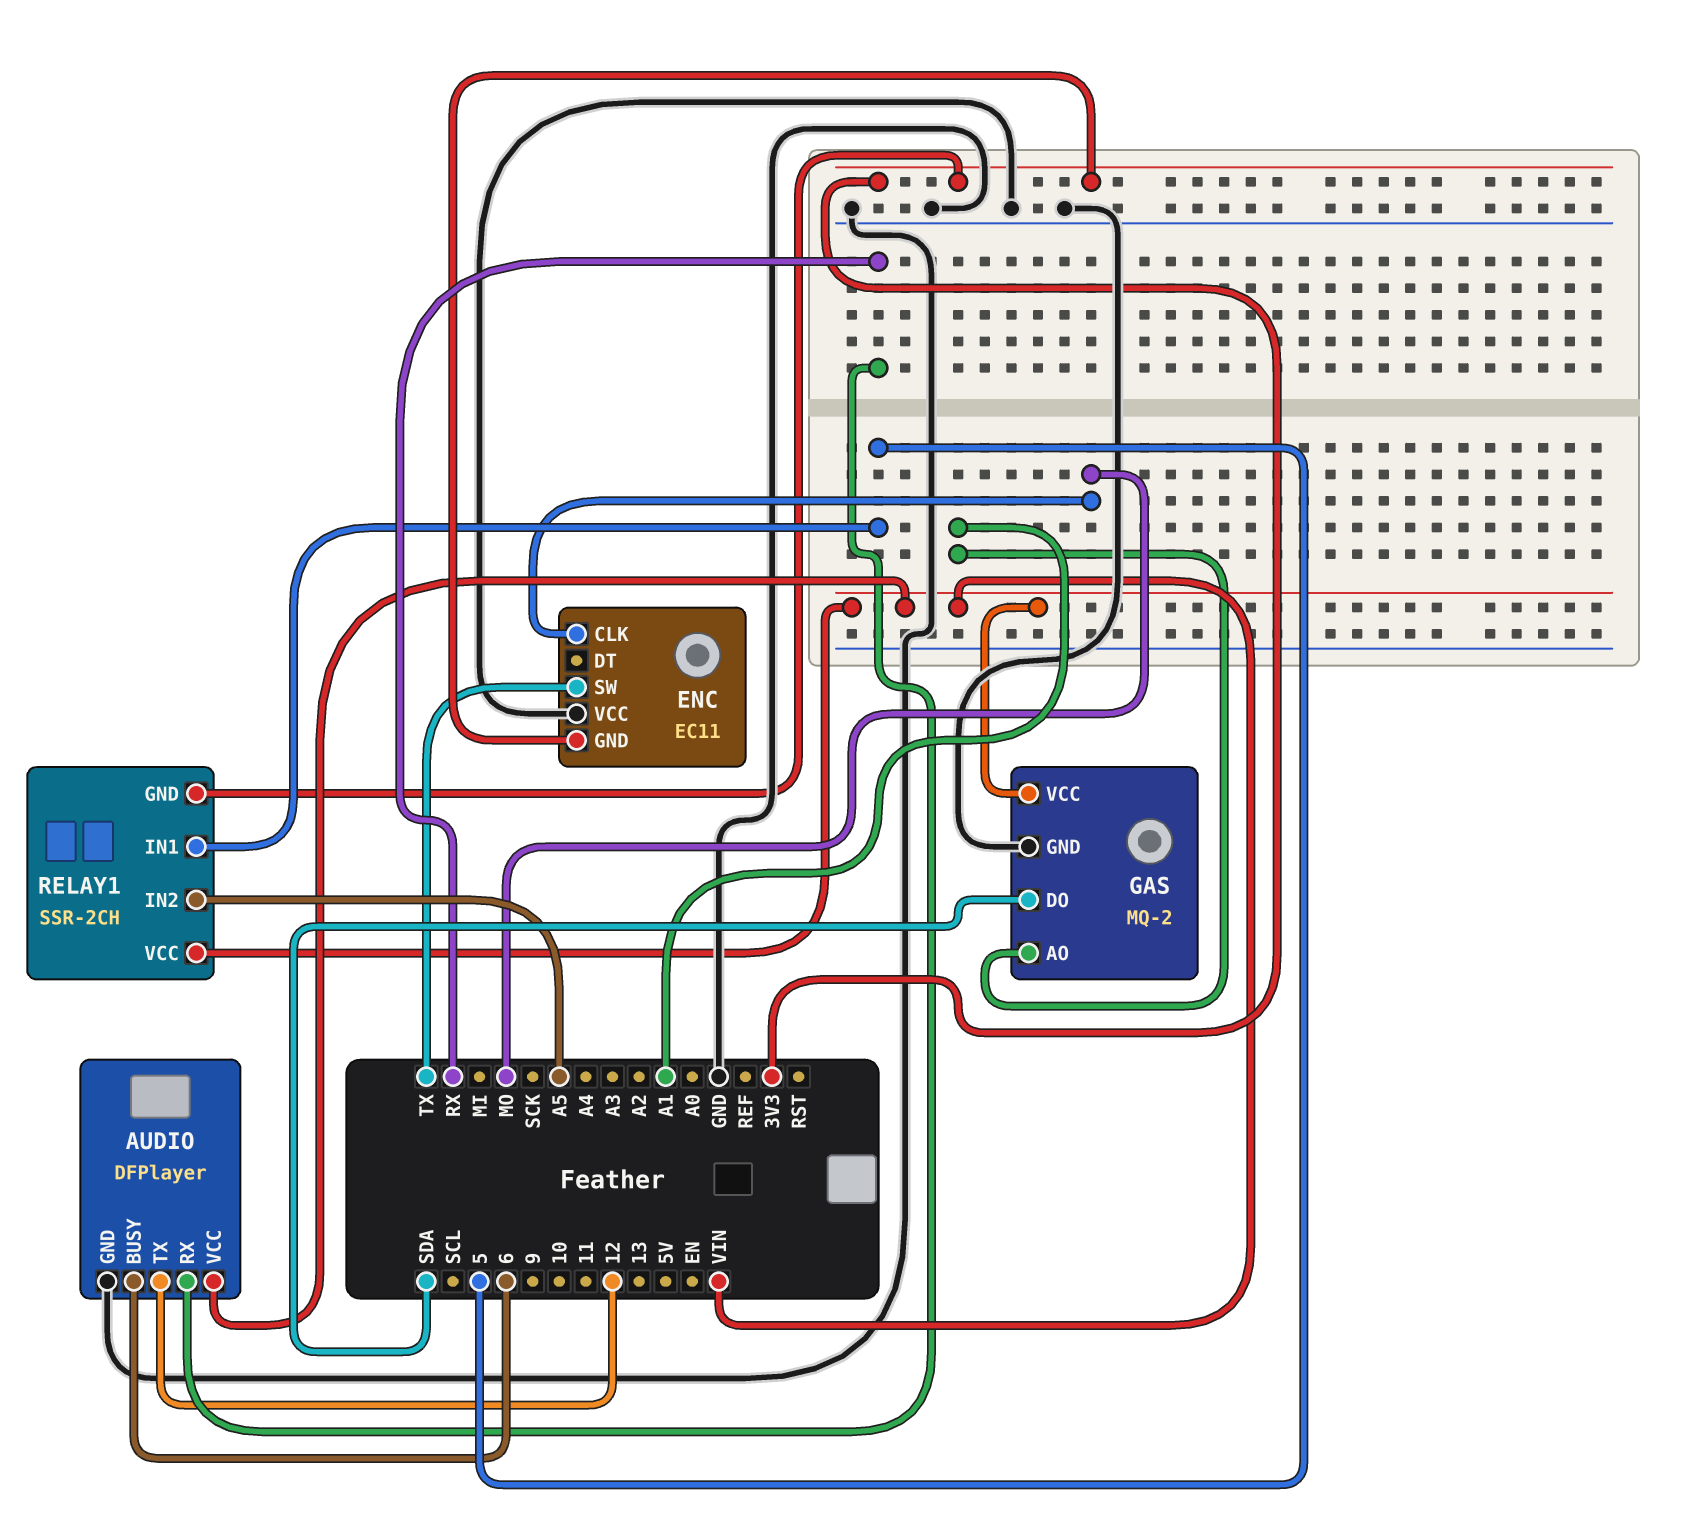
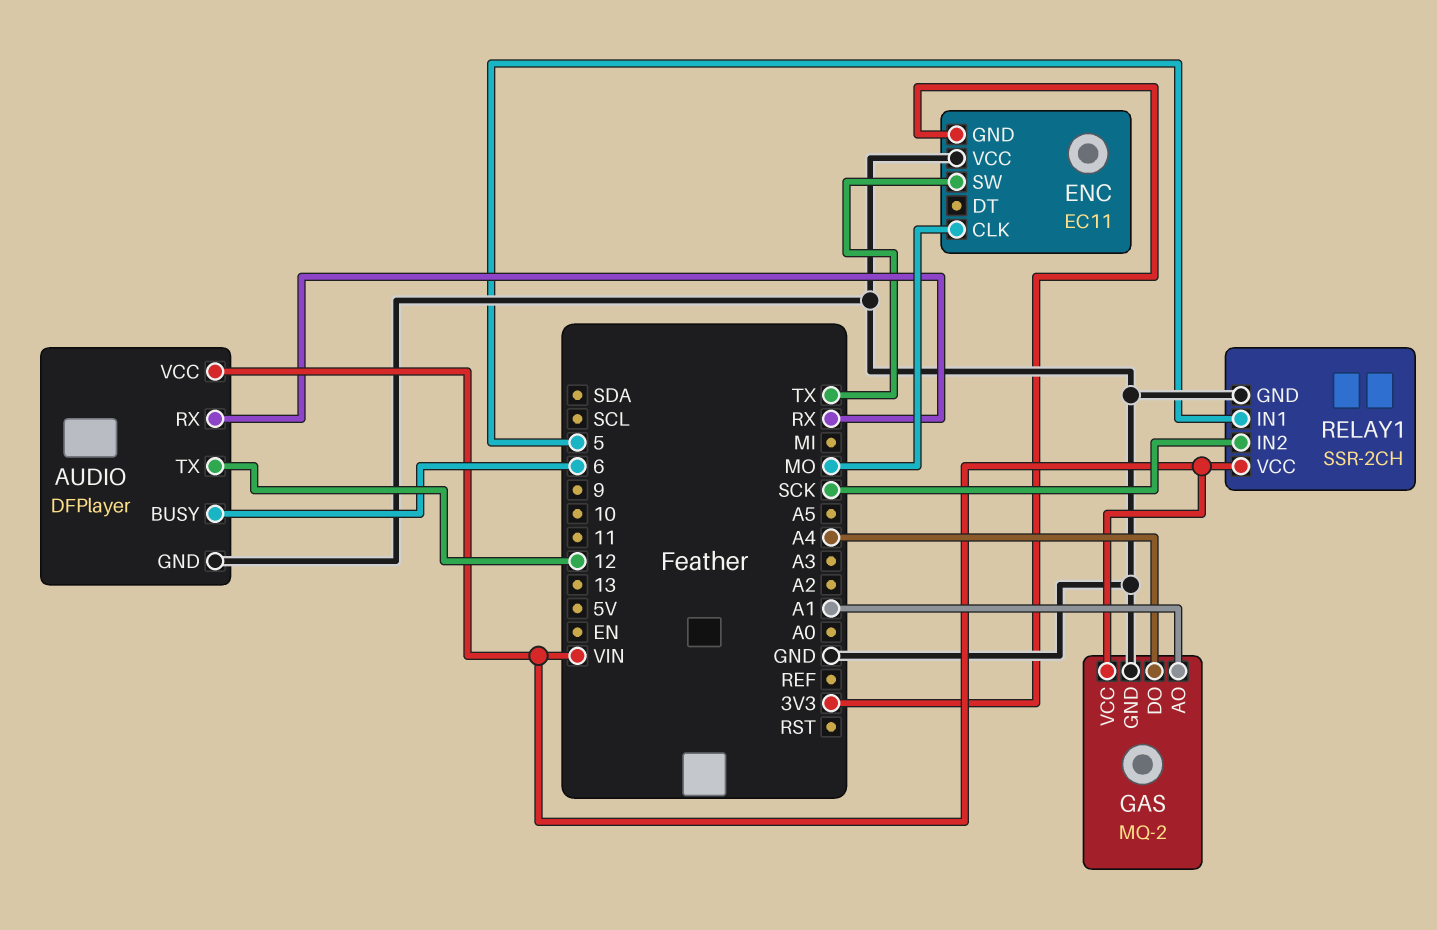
GAS pin DO: SDA -> A4
RELAY1 pin GND: 3V3 -> GND
RELAY1 pin IN2: A5 -> SCK

